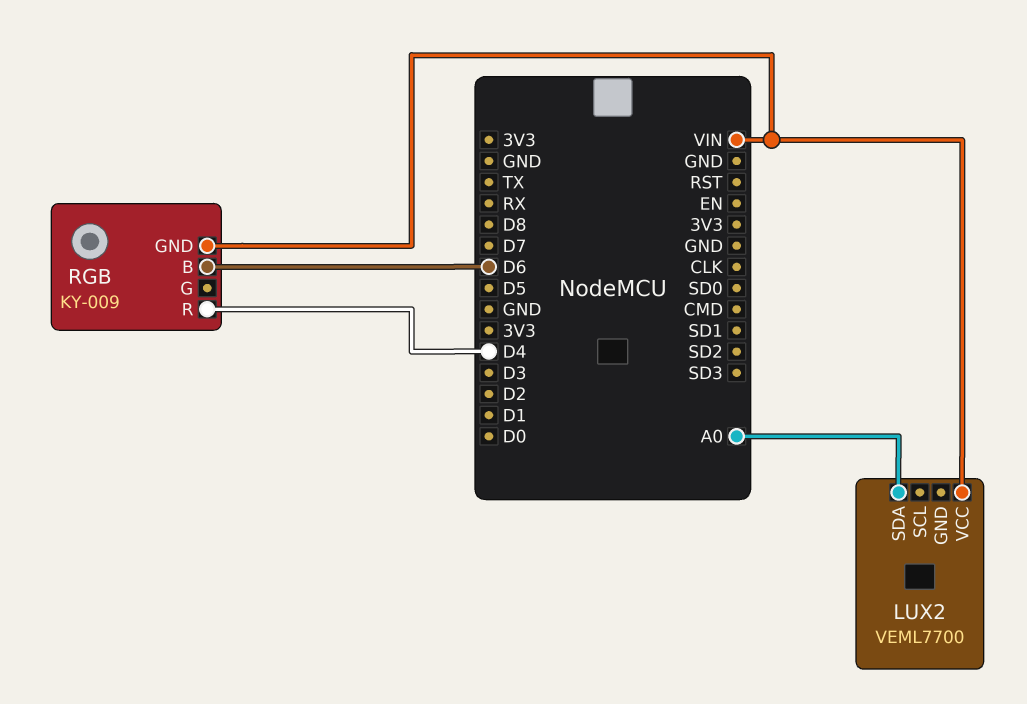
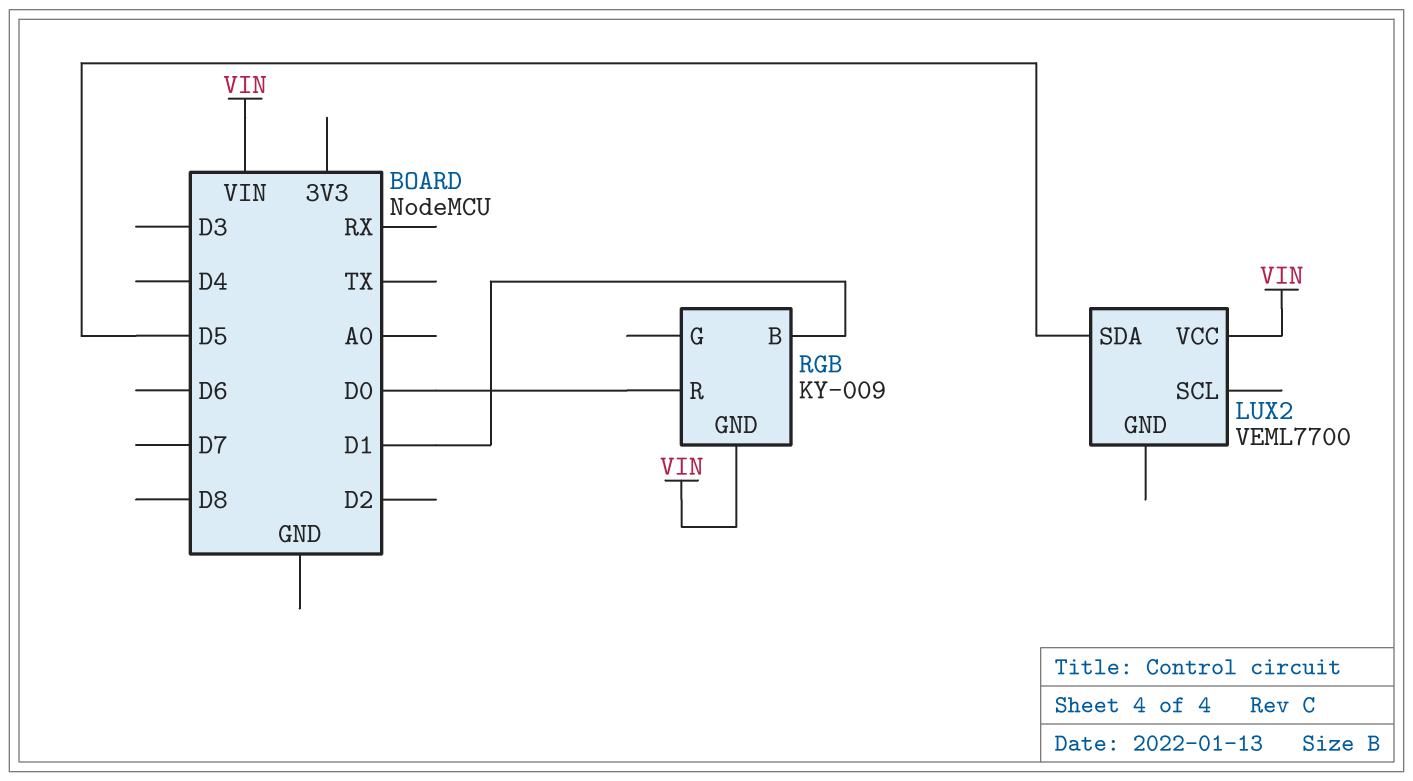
LUX2 pin SDA: A0 -> D5
RGB pin B: D6 -> D1
RGB pin R: D4 -> D0

